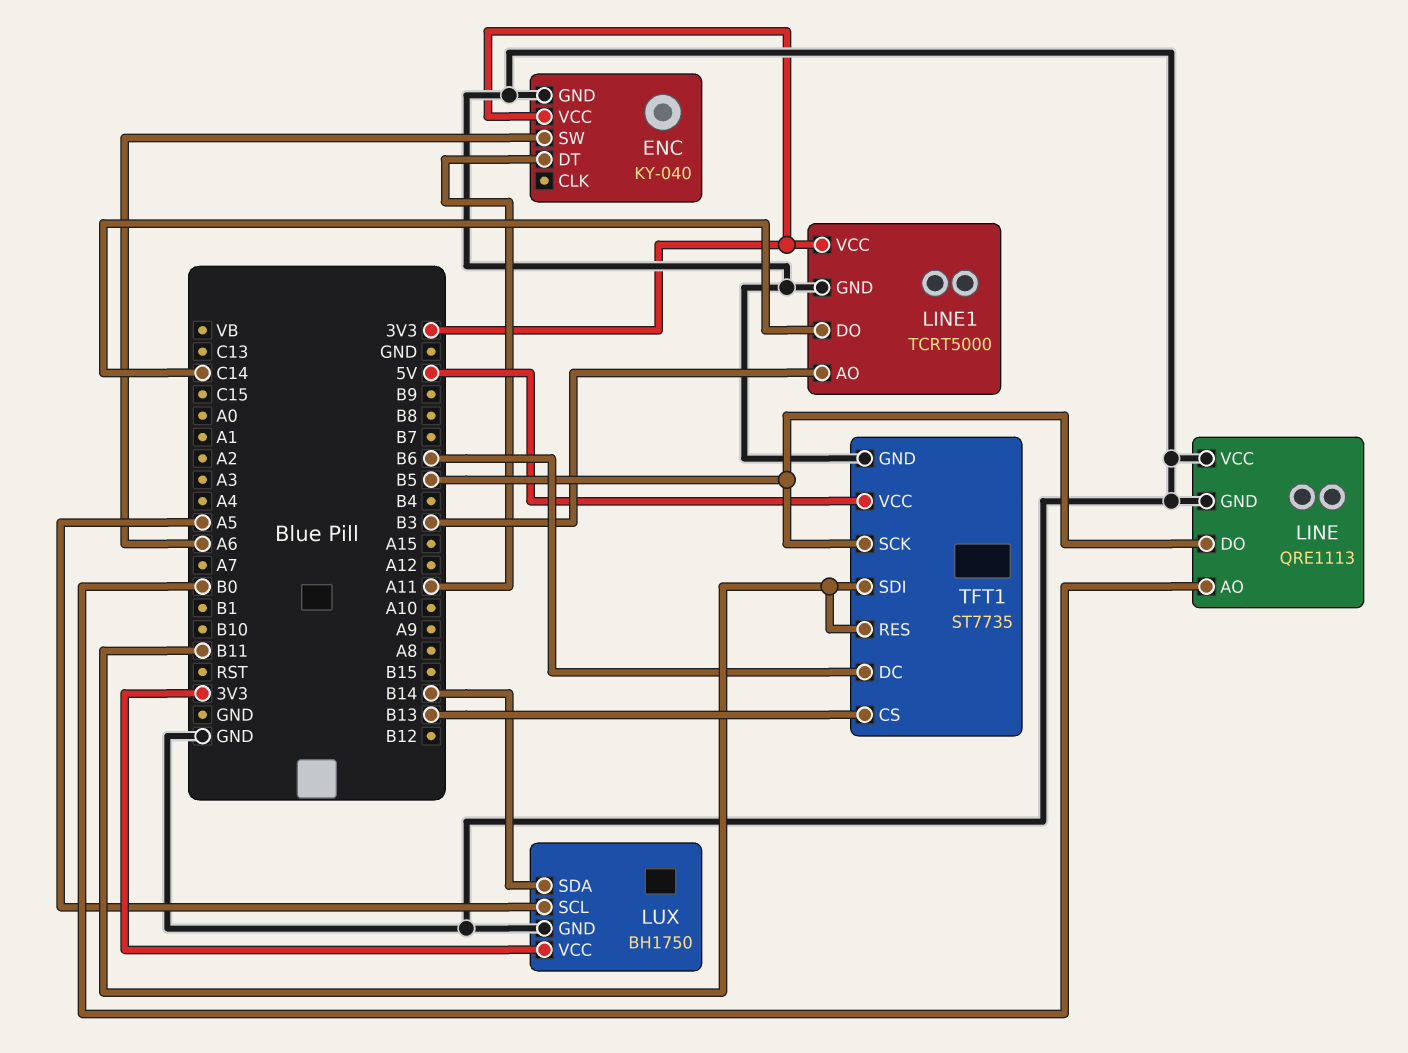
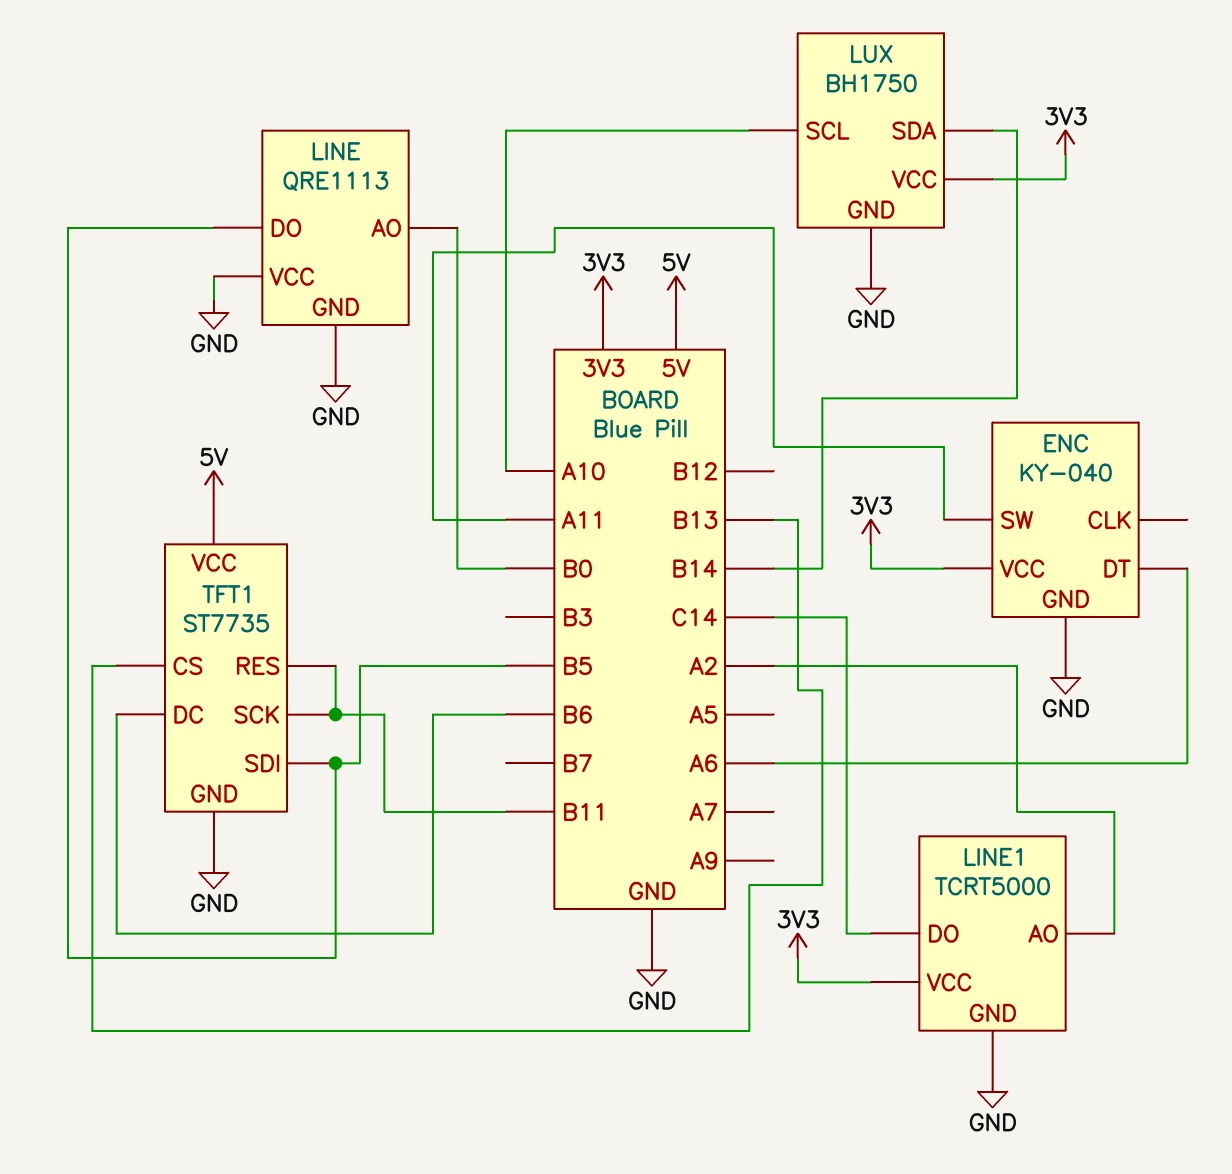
ENC pin DT: A11 -> A6
ENC pin SW: A6 -> A11
LINE1 pin AO: B3 -> A2
LUX pin SCL: A5 -> A10
TFT1 pin SCK: B5 -> B11
TFT1 pin SDI: B11 -> B5

